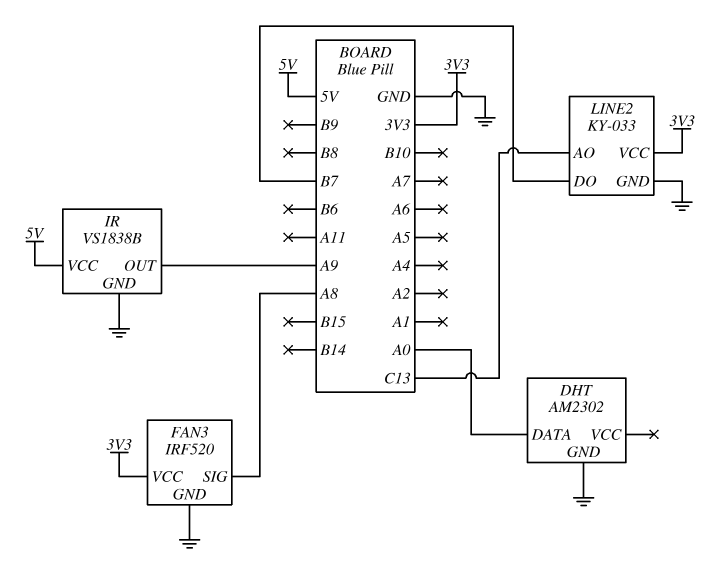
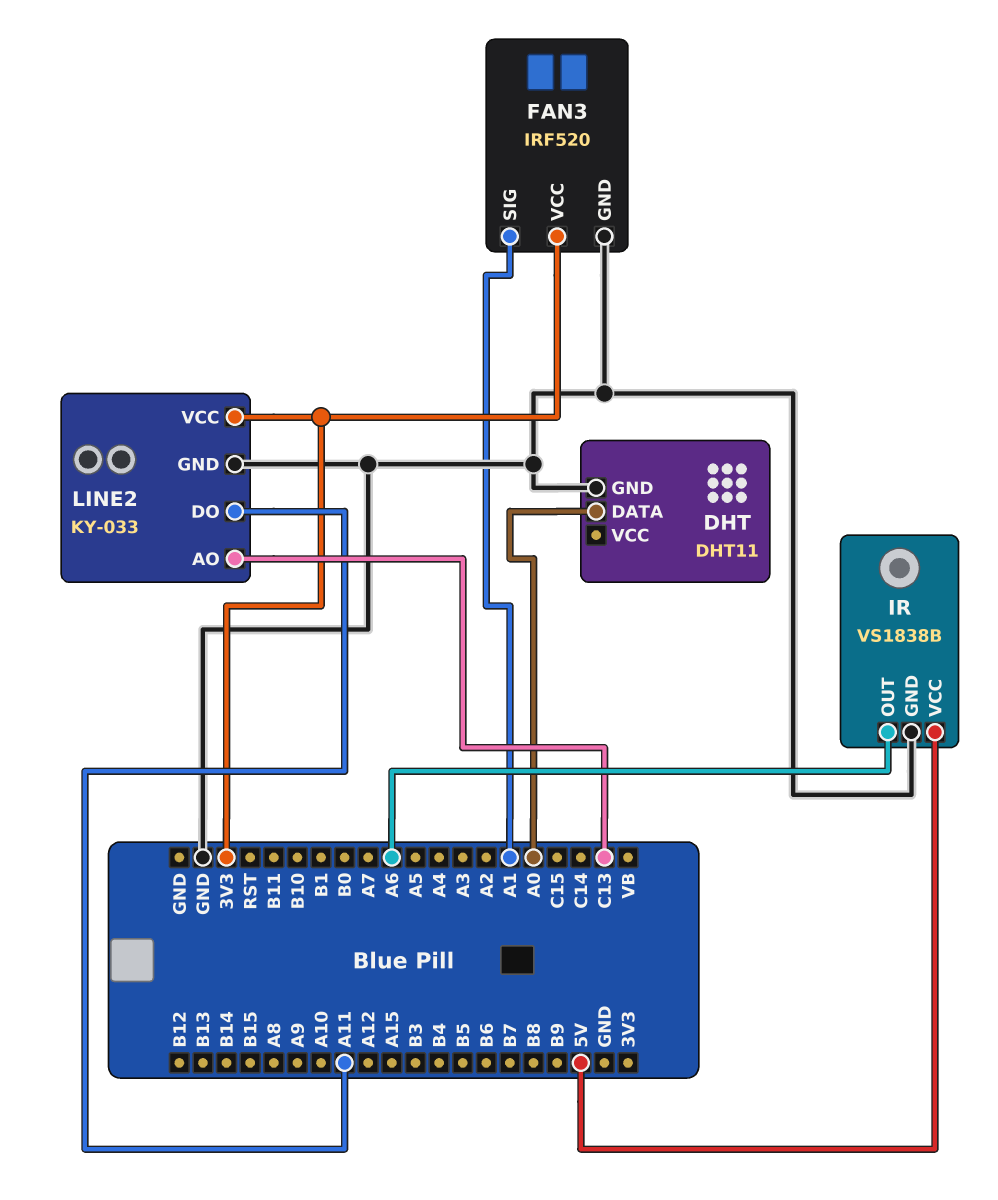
DHT: AM2302 -> DHT11
FAN3 pin SIG: A8 -> A1
IR pin OUT: A9 -> A6
LINE2 pin DO: B7 -> A11

